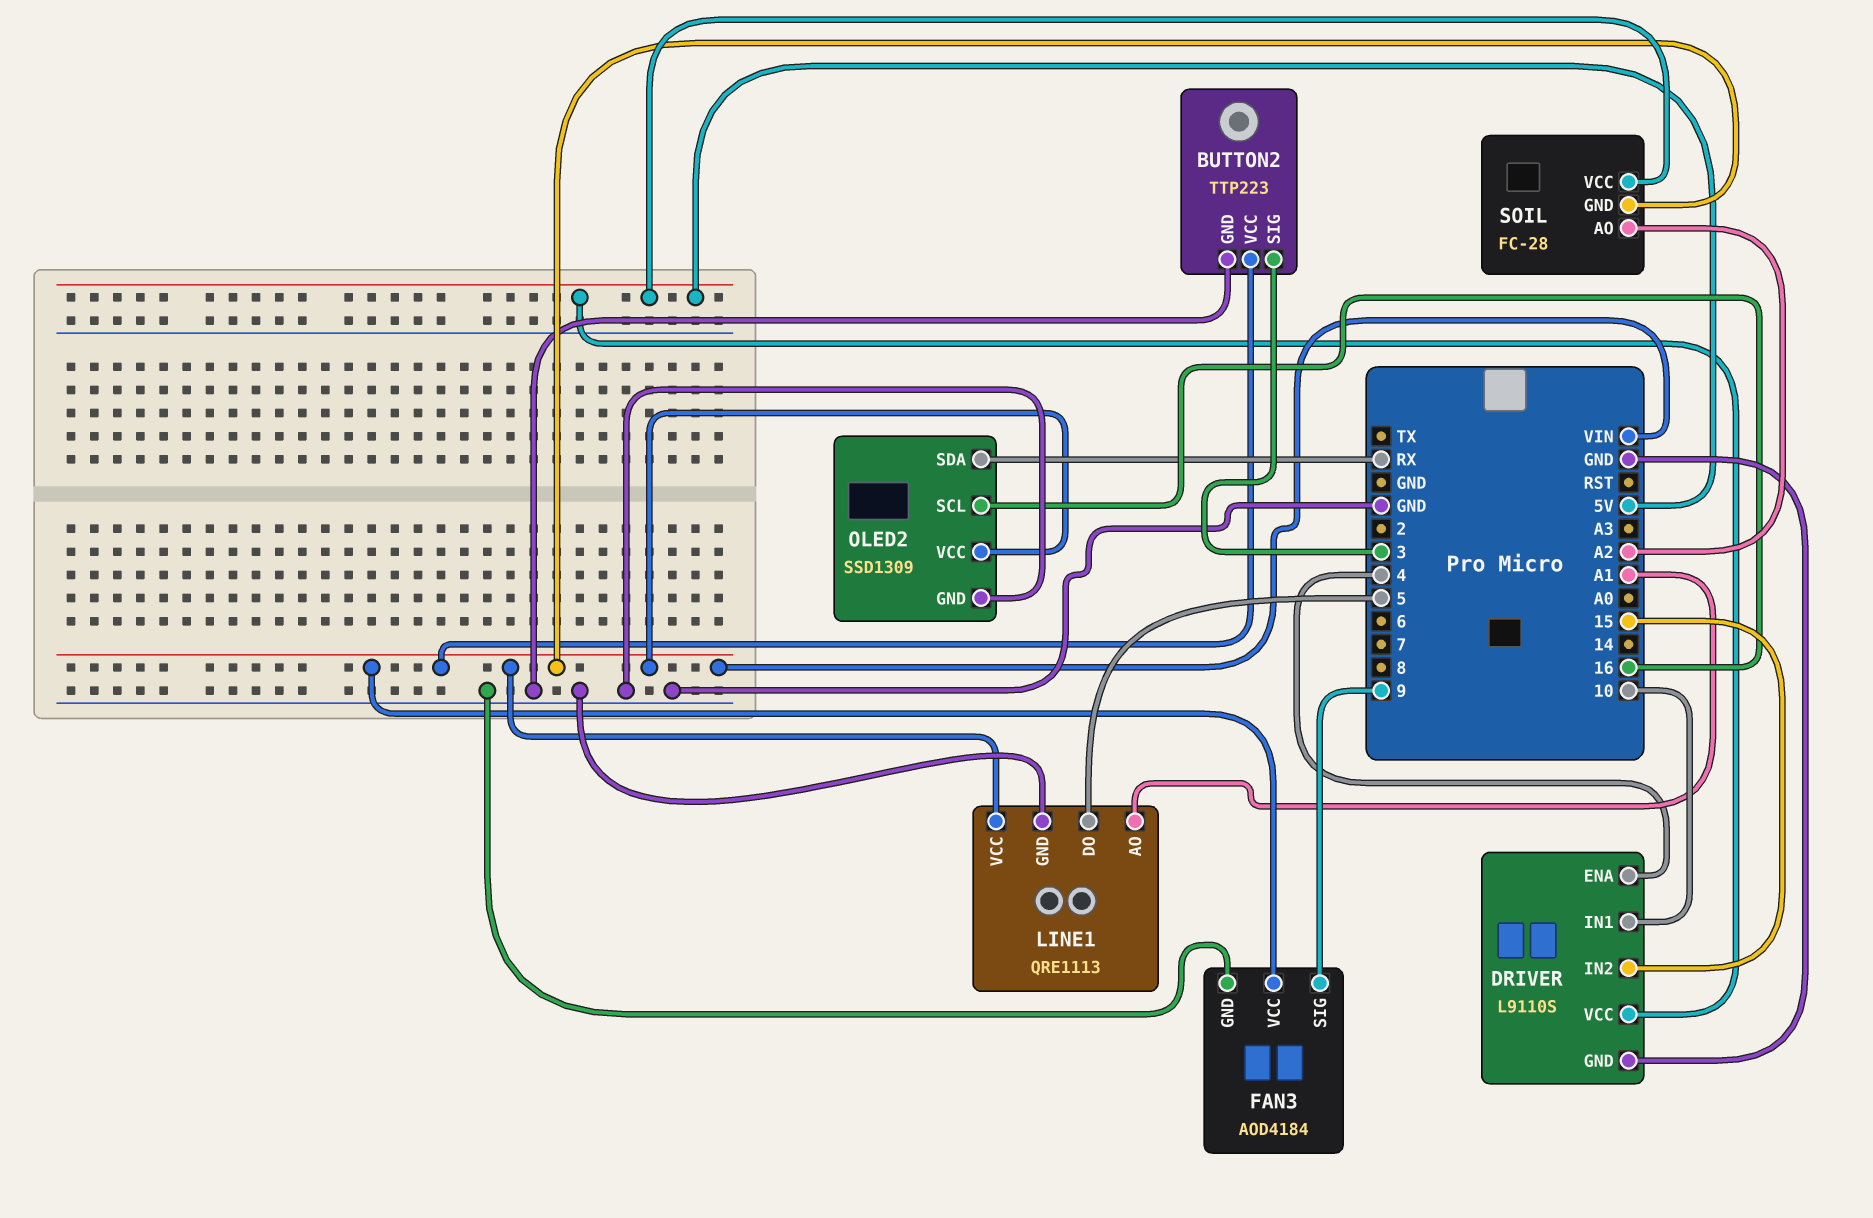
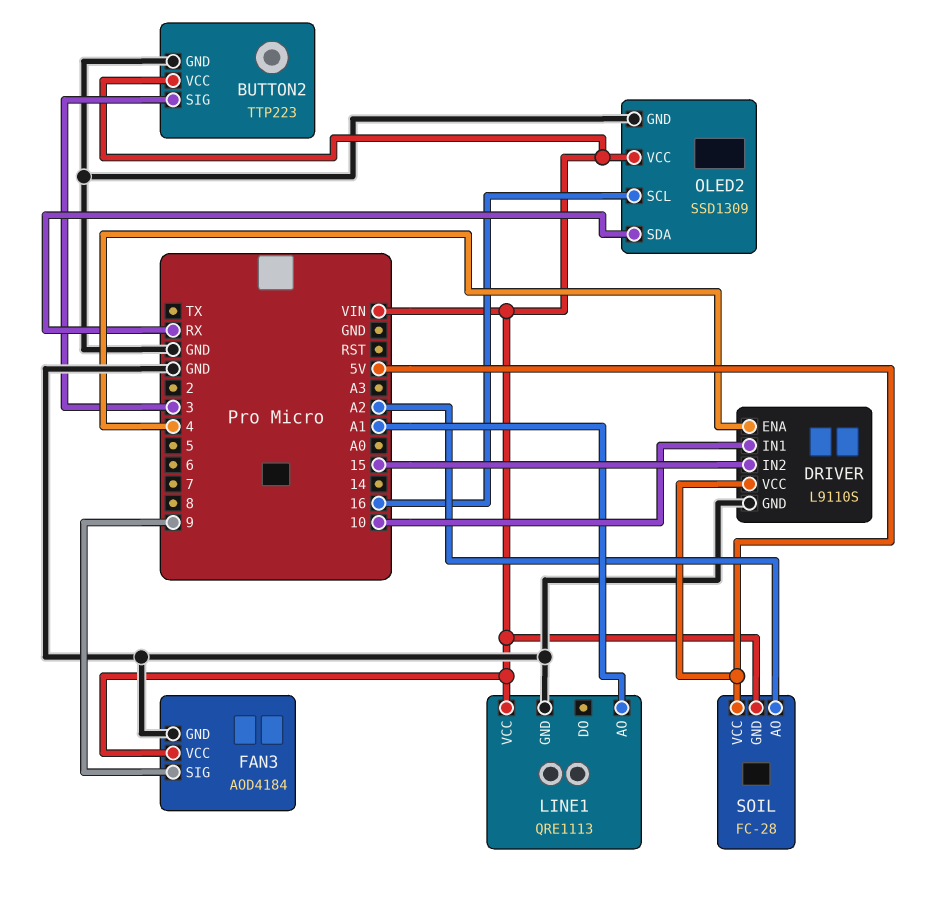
LINE1 pin DO: 5 -> none

